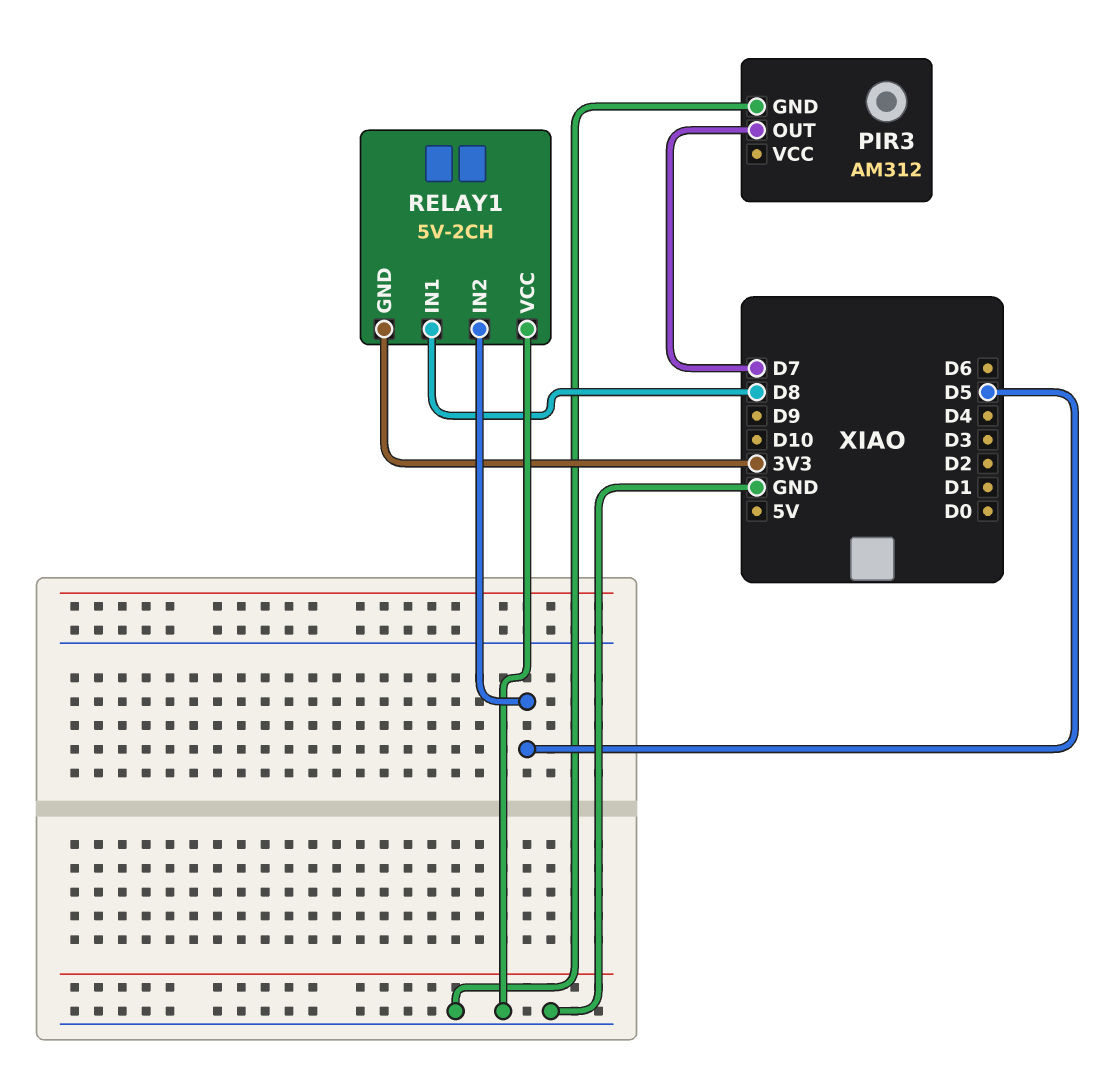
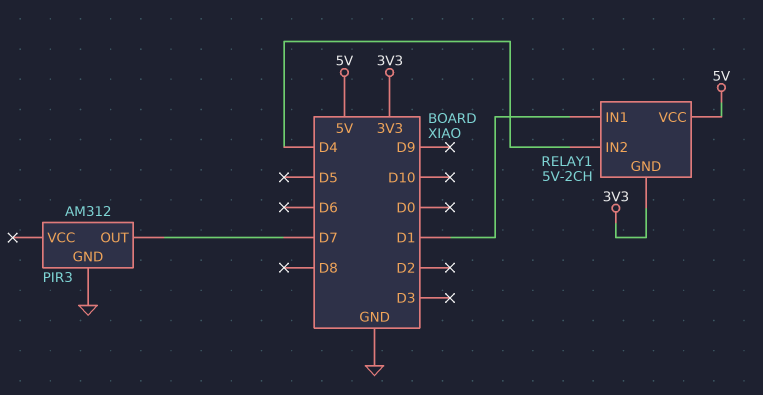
RELAY1 pin IN1: D8 -> D1
RELAY1 pin IN2: D5 -> D4
RELAY1 pin VCC: GND -> 5V

